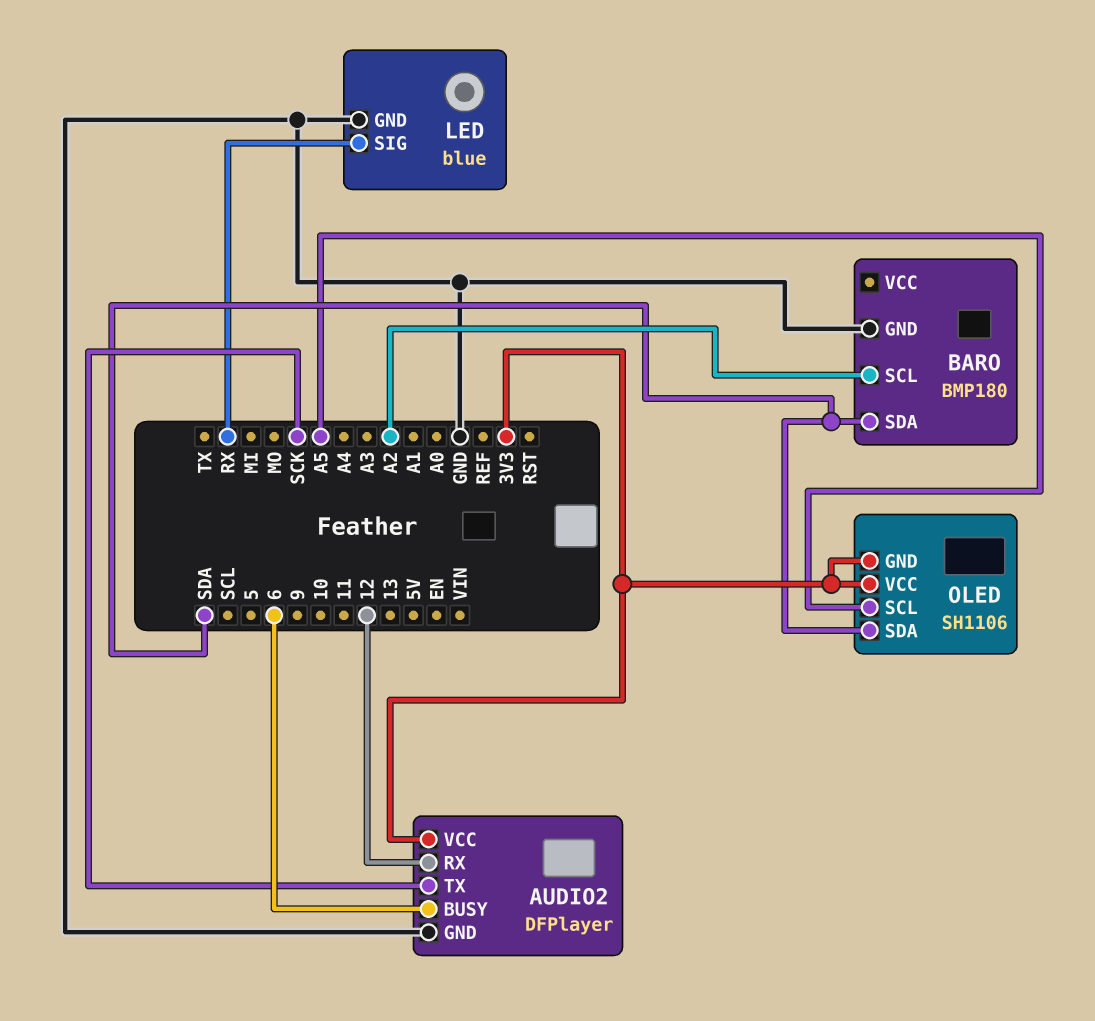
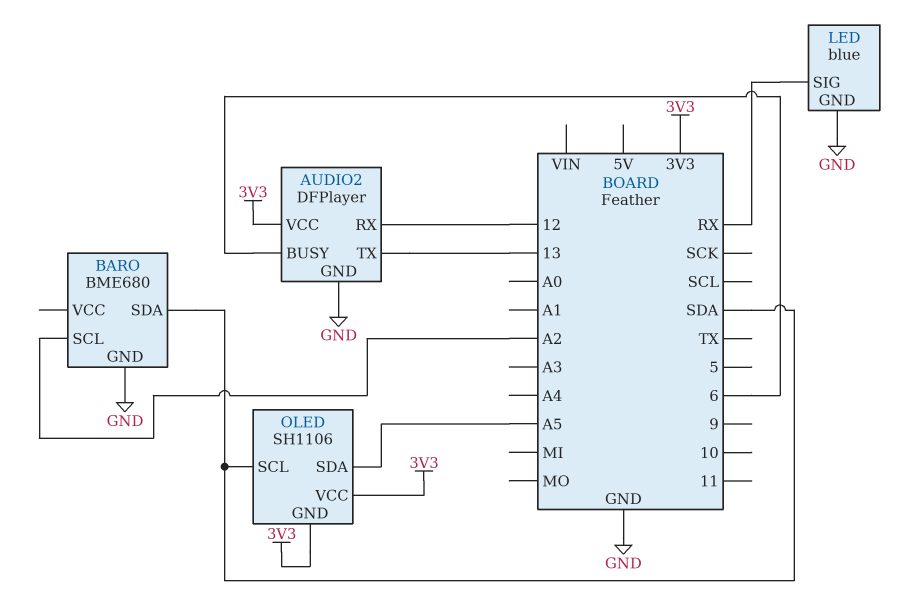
AUDIO2 pin TX: SCK -> 13
BARO: BMP180 -> BME680
OLED pin SCL: A5 -> SDA
OLED pin SDA: SDA -> A5

